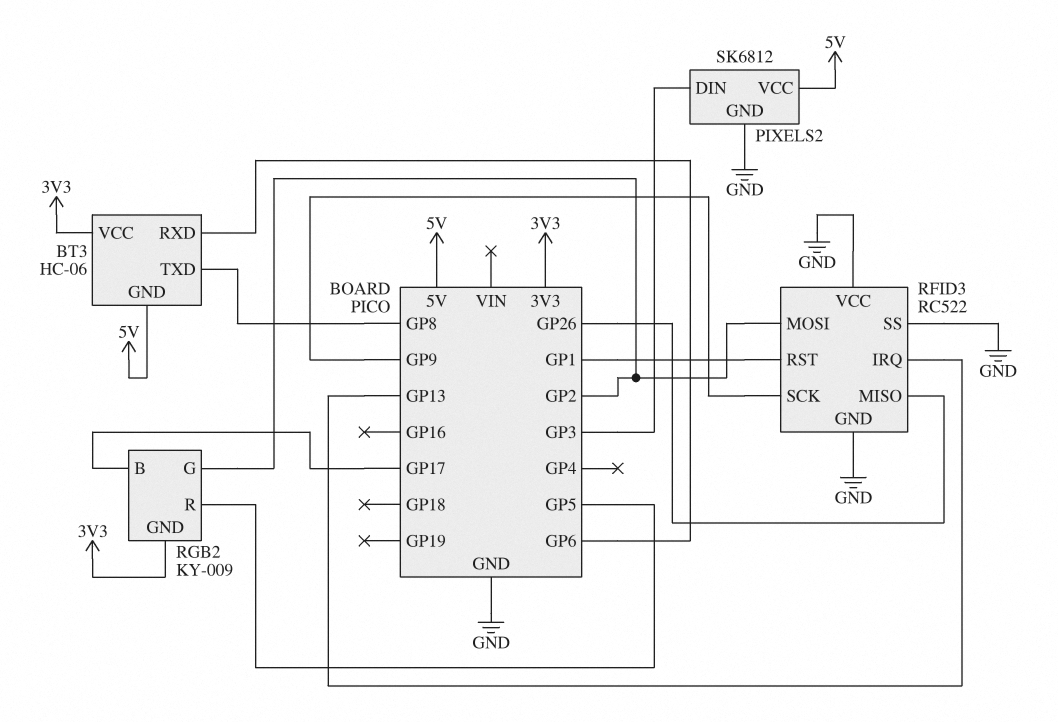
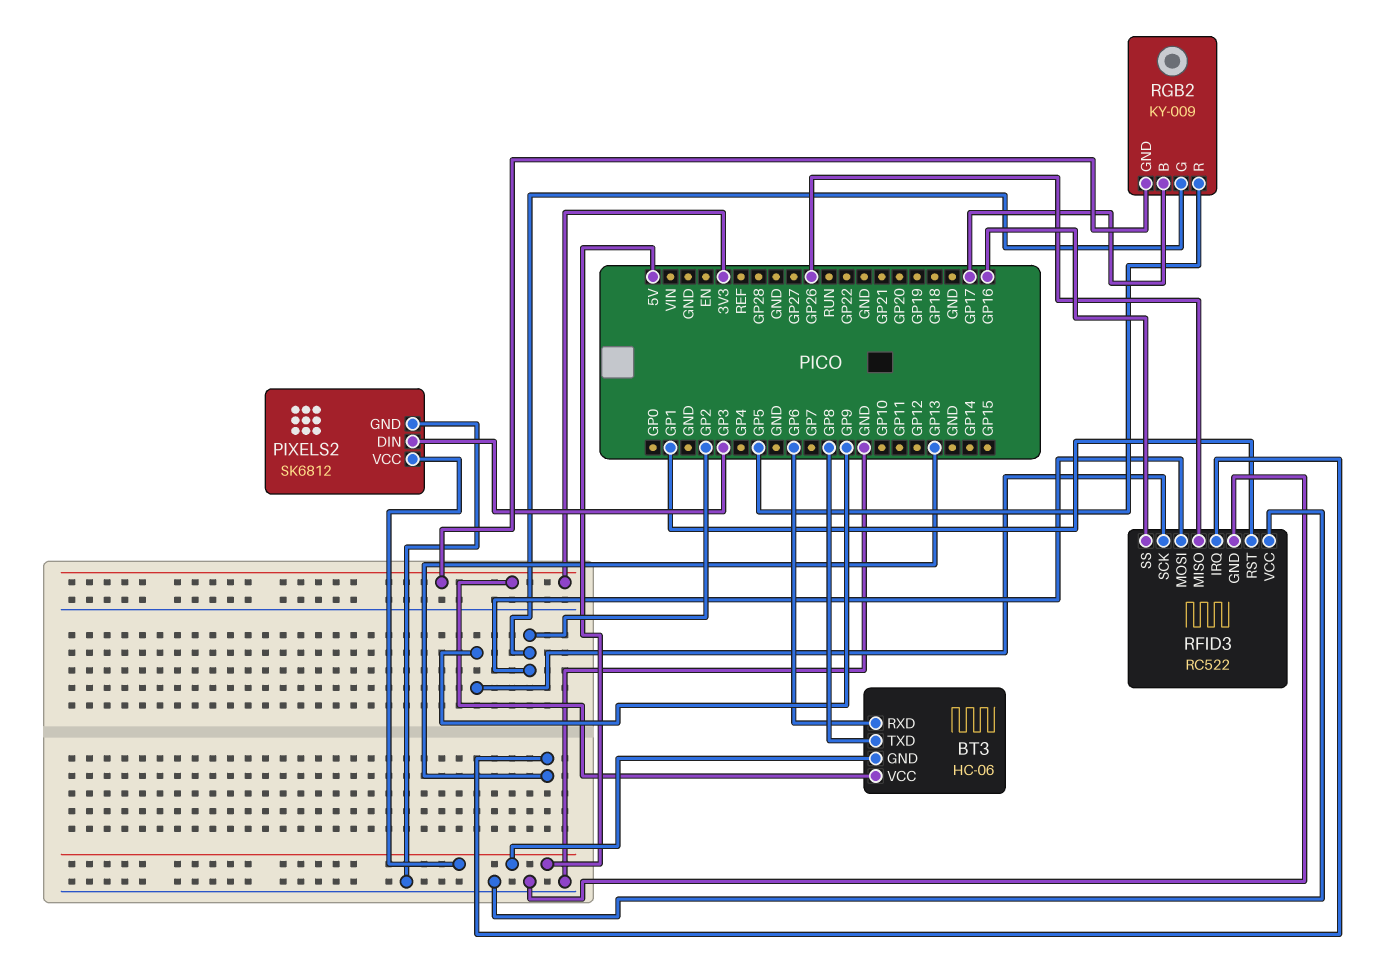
RFID3 pin SS: GND -> GP16

